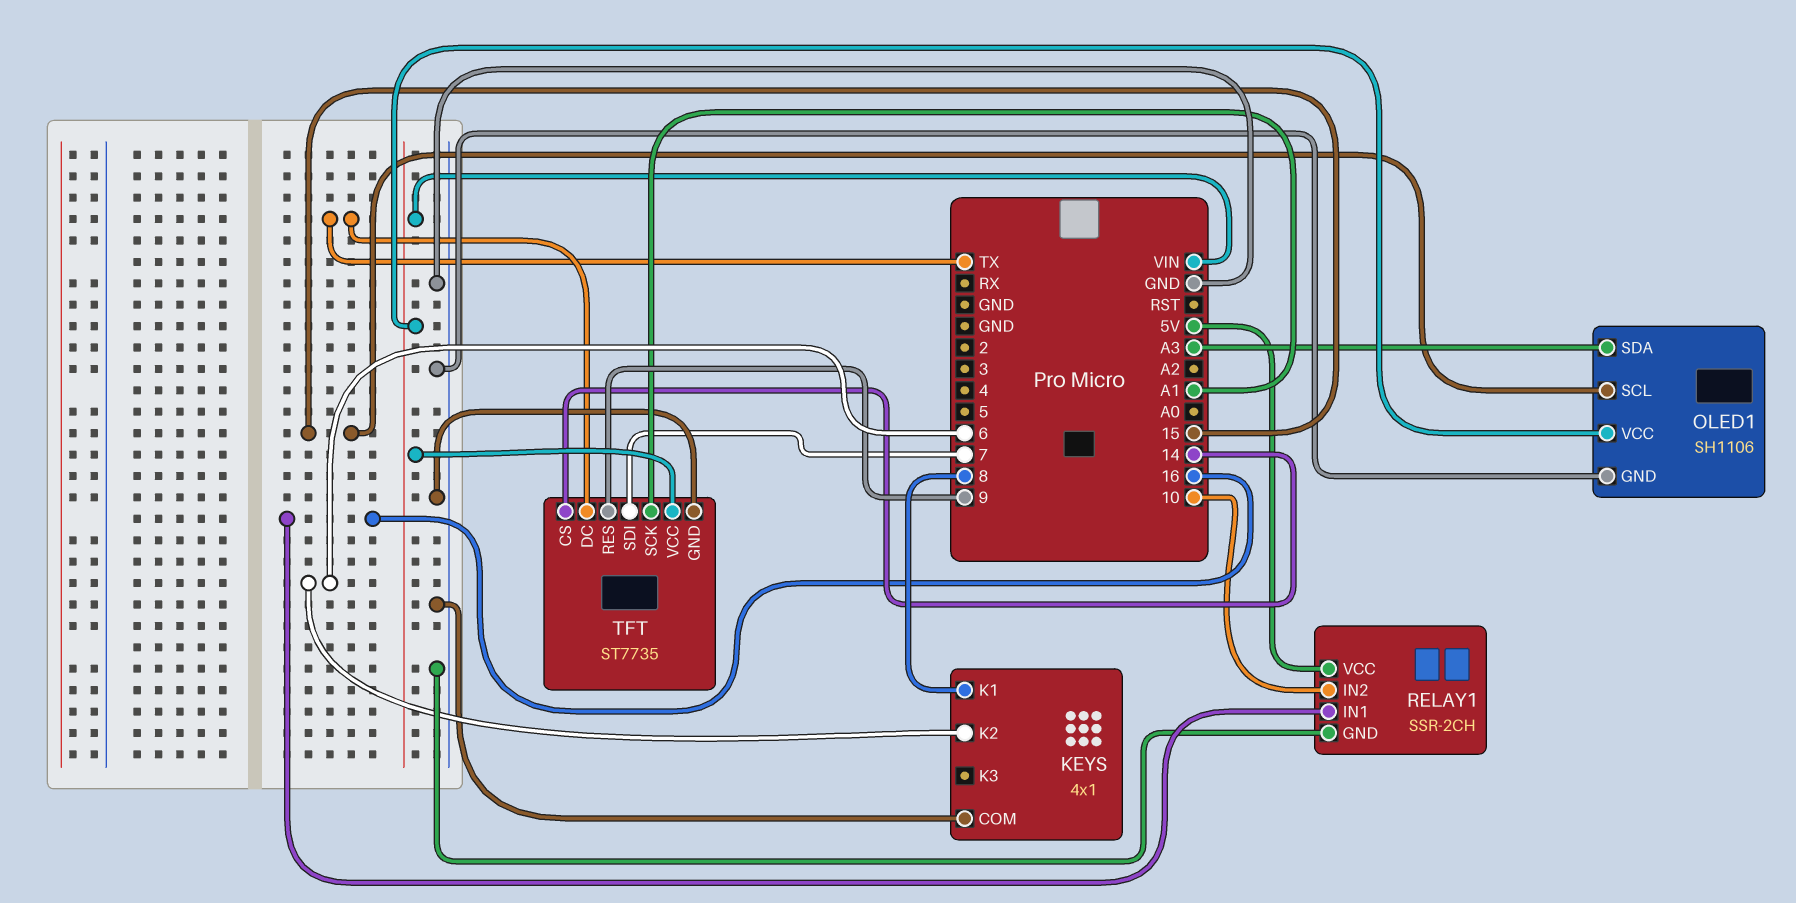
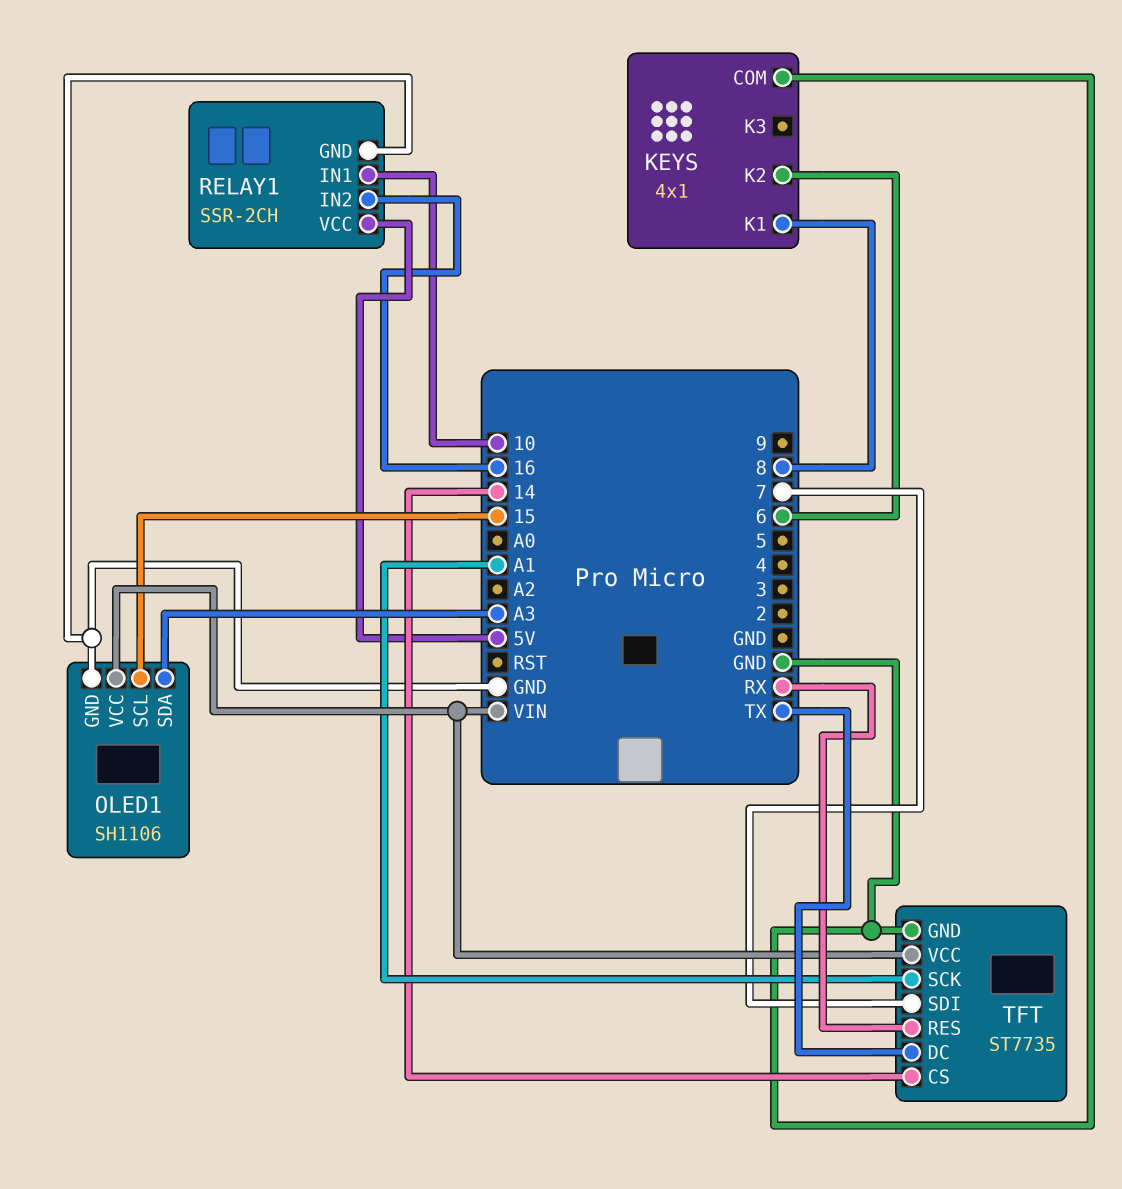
RELAY1 pin IN1: 16 -> 10
RELAY1 pin IN2: 10 -> 16
TFT pin RES: 9 -> RX

